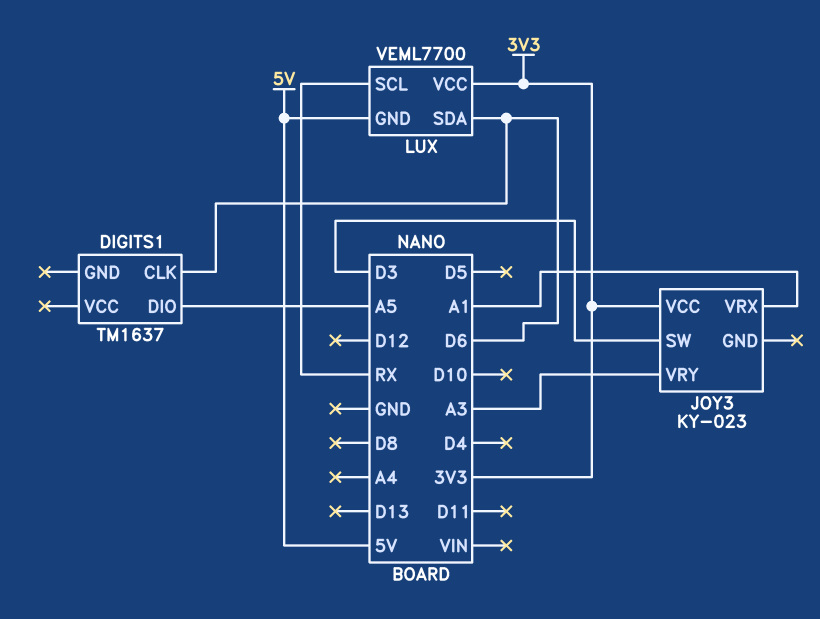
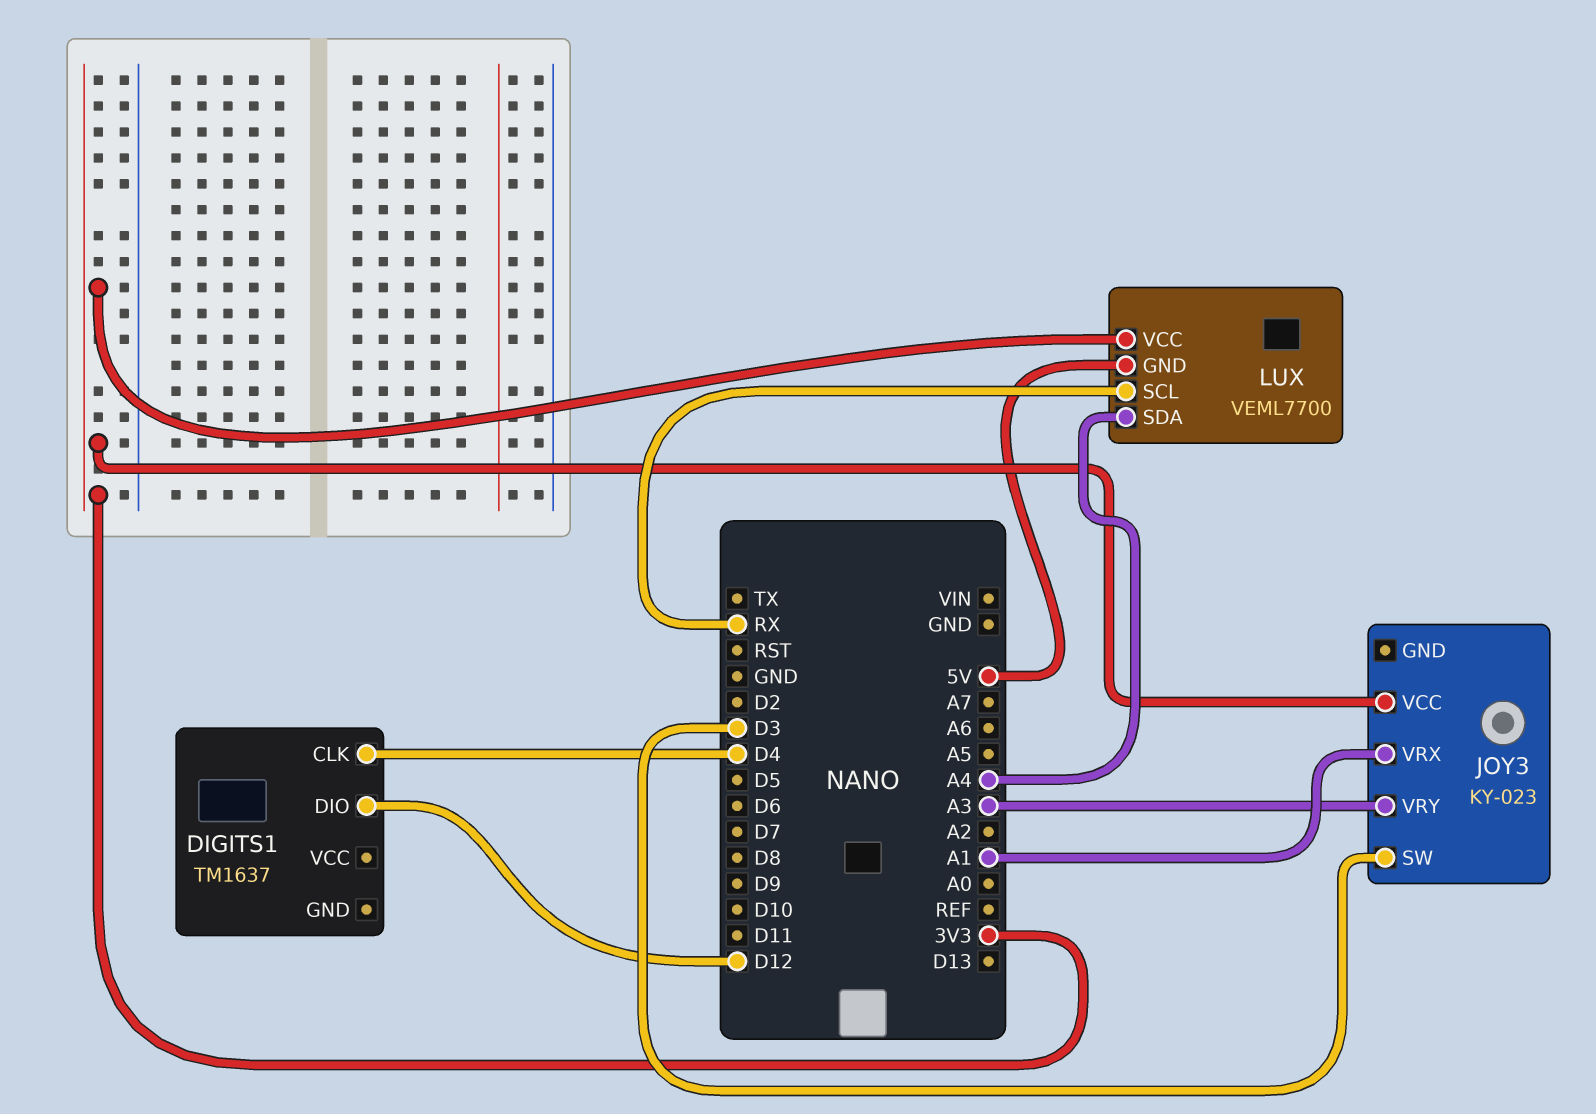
DIGITS1 pin CLK: D6 -> D4
DIGITS1 pin DIO: A5 -> D12
LUX pin SDA: D6 -> A4

